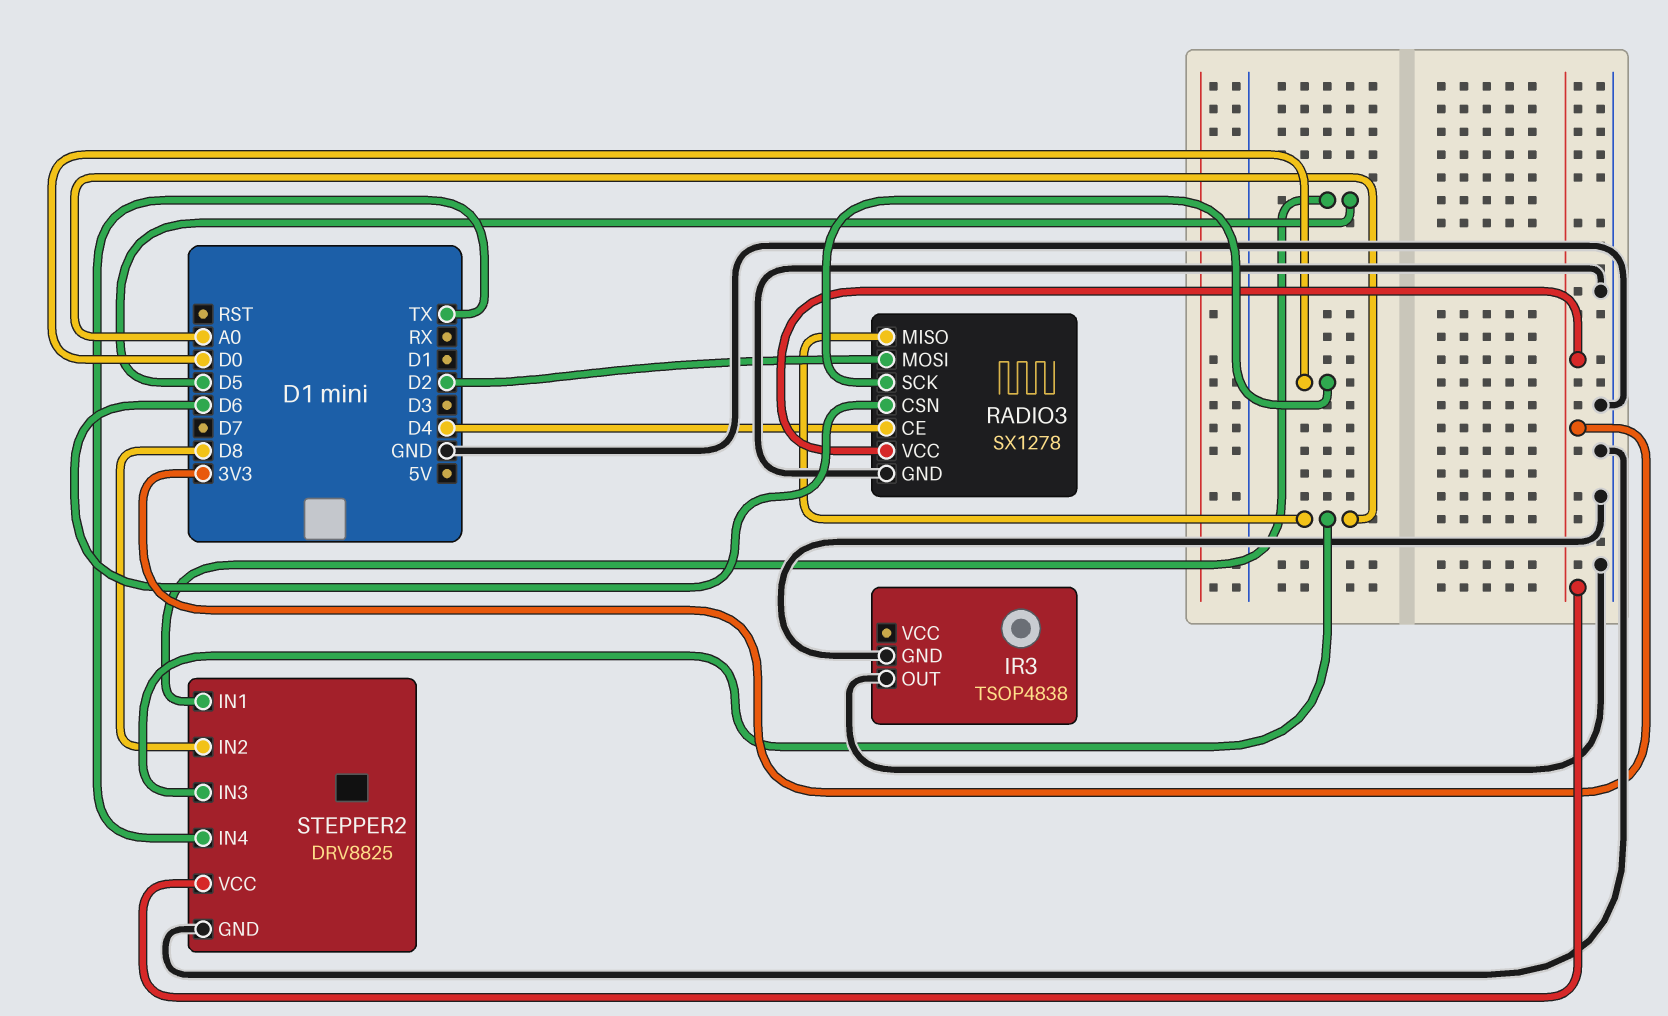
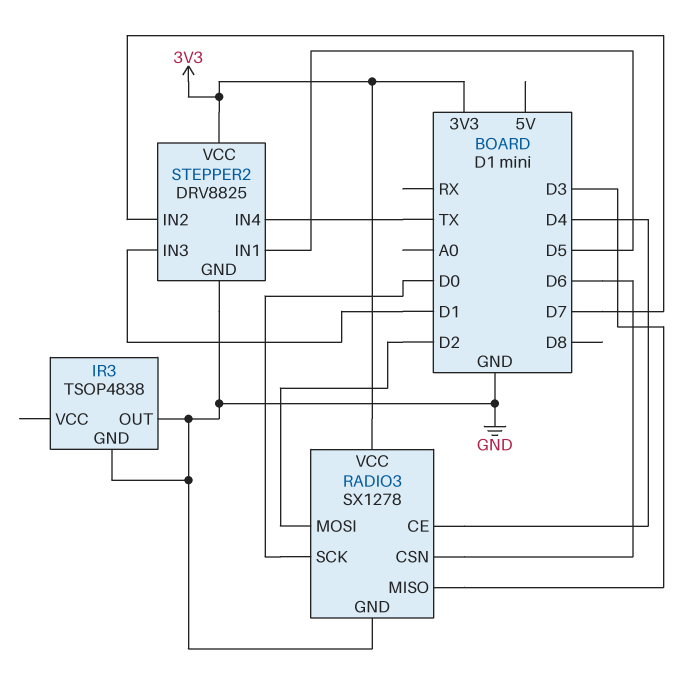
RADIO3 pin MISO: A0 -> D3
STEPPER2 pin IN2: D8 -> D7
STEPPER2 pin IN3: A0 -> D1

